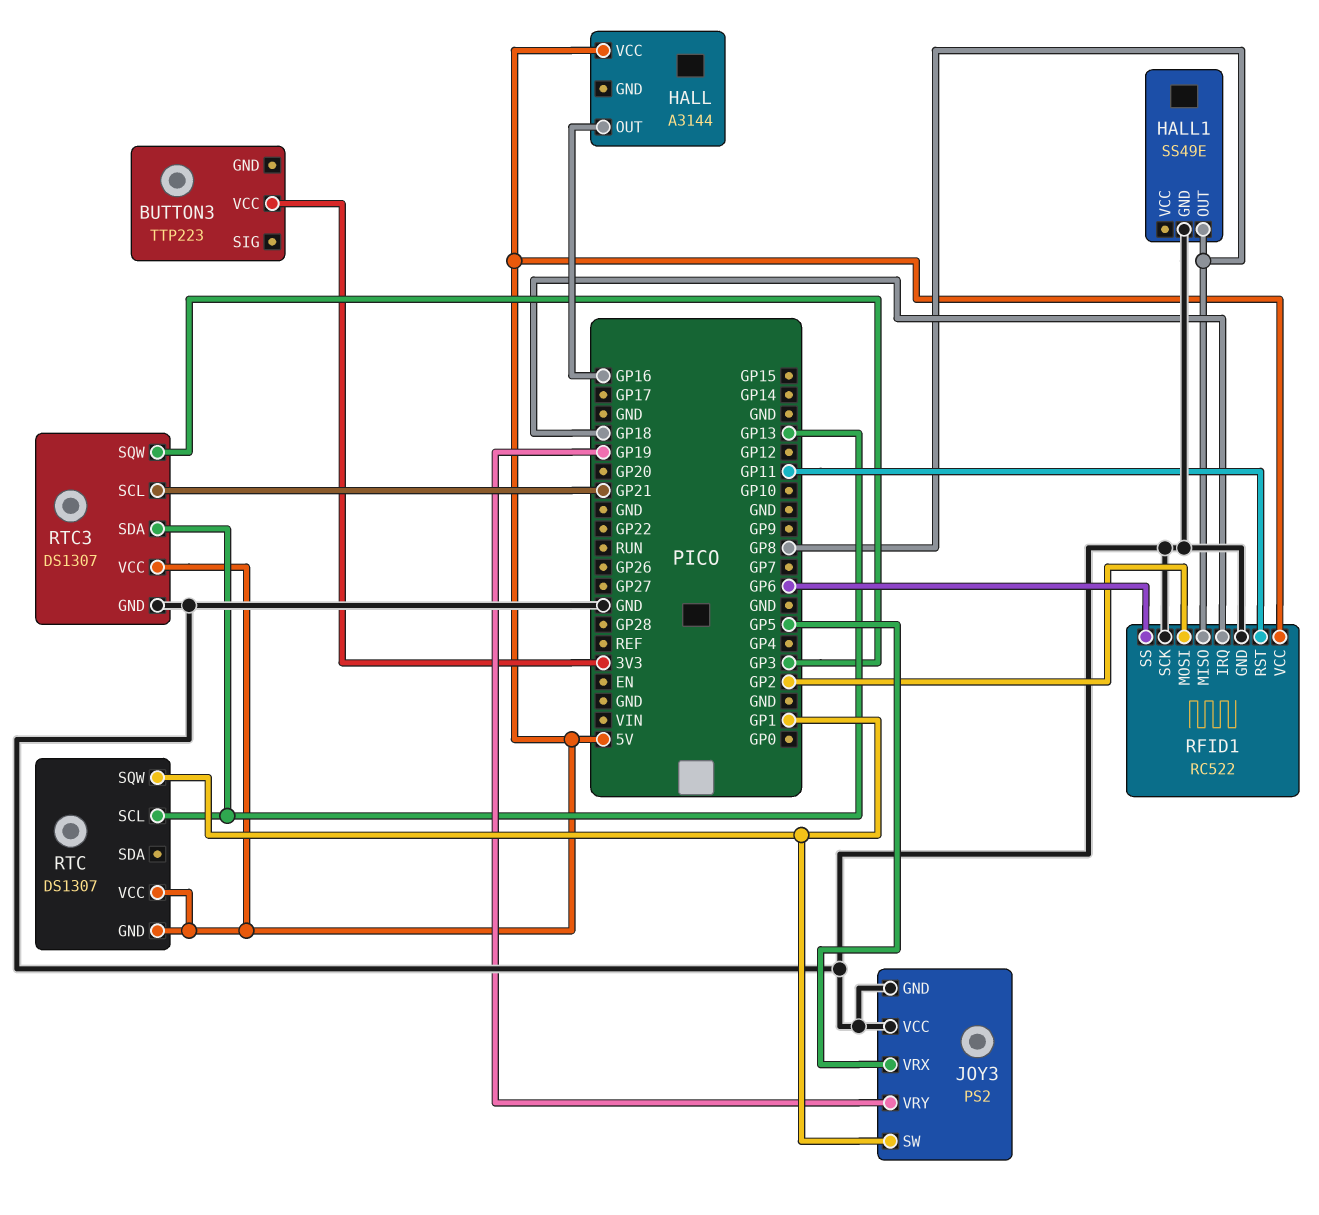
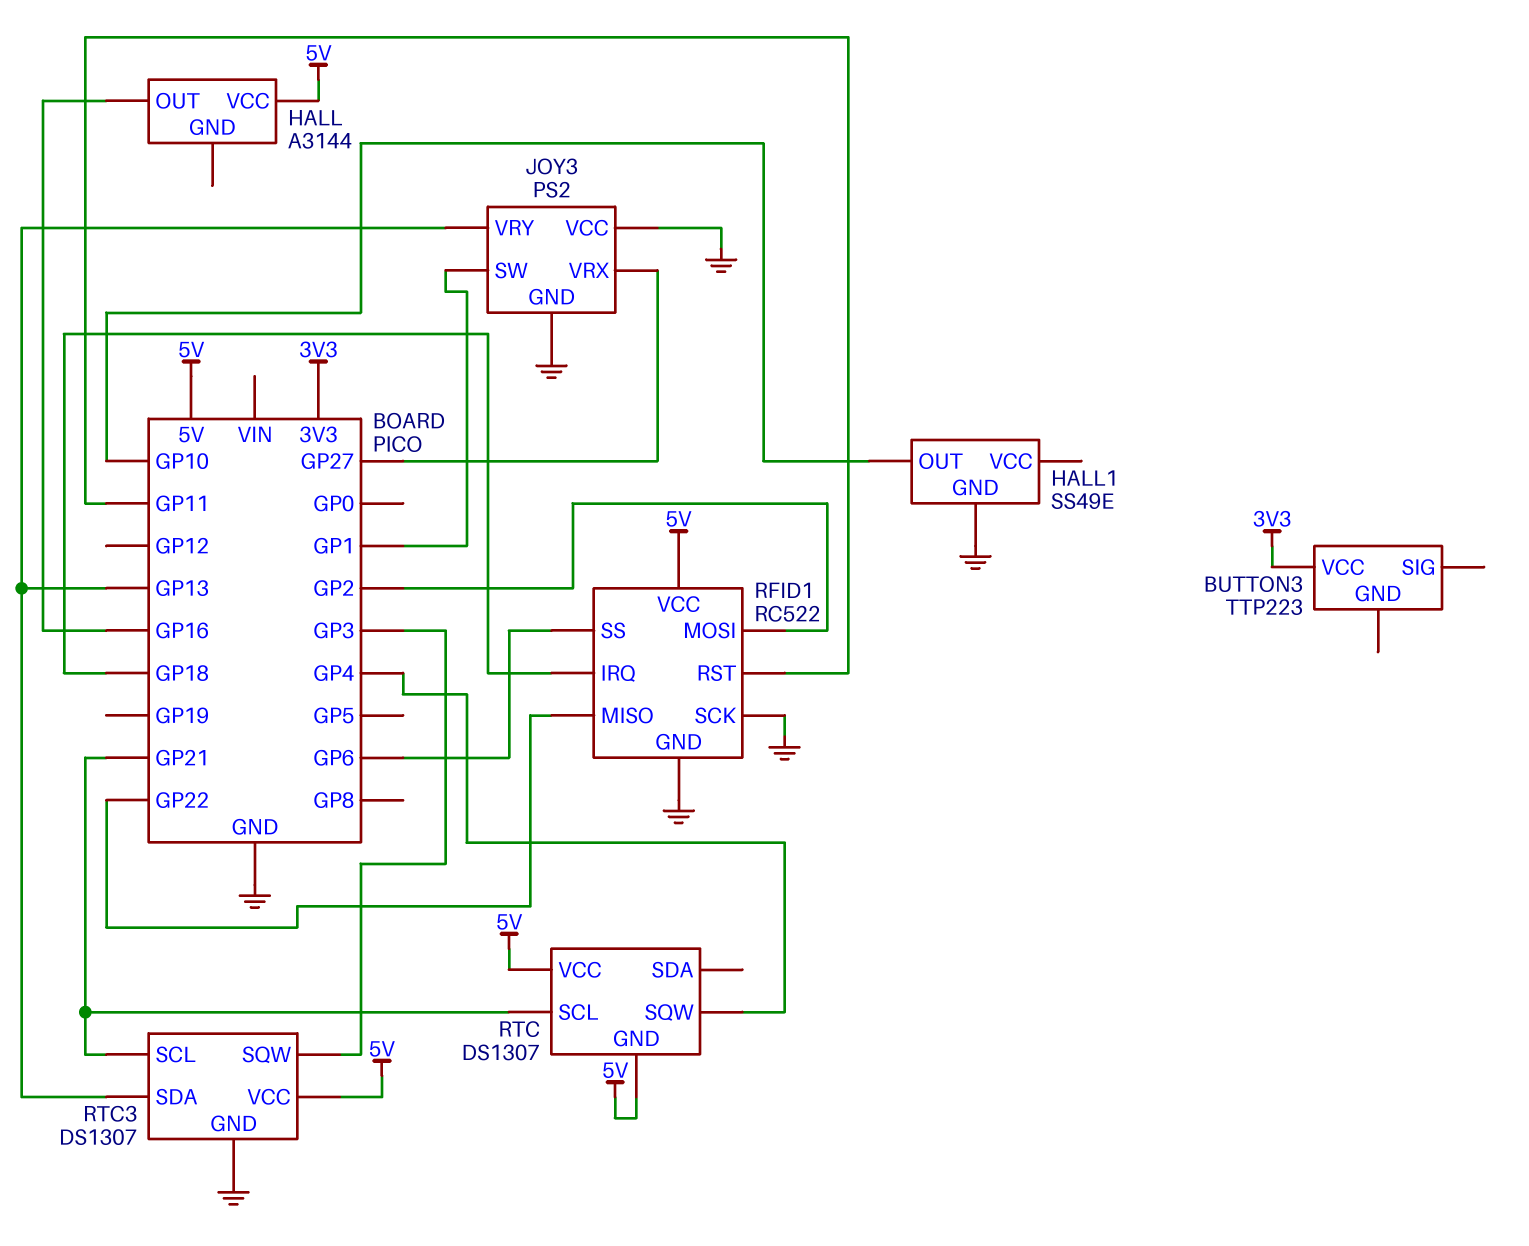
HALL1 pin OUT: GP8 -> GP10
JOY3 pin VRX: GP5 -> GP27
JOY3 pin VRY: GP19 -> GP13
RFID1 pin MISO: GP8 -> GP22
RTC pin SCL: GP13 -> GP21
RTC pin SQW: GP1 -> GP4

